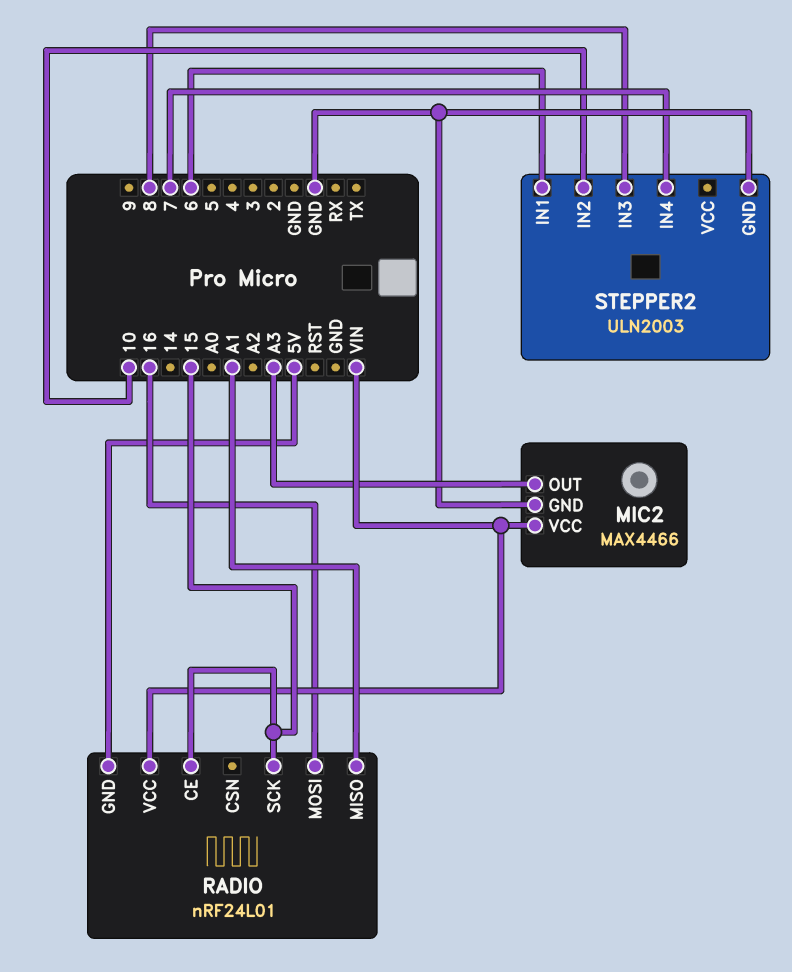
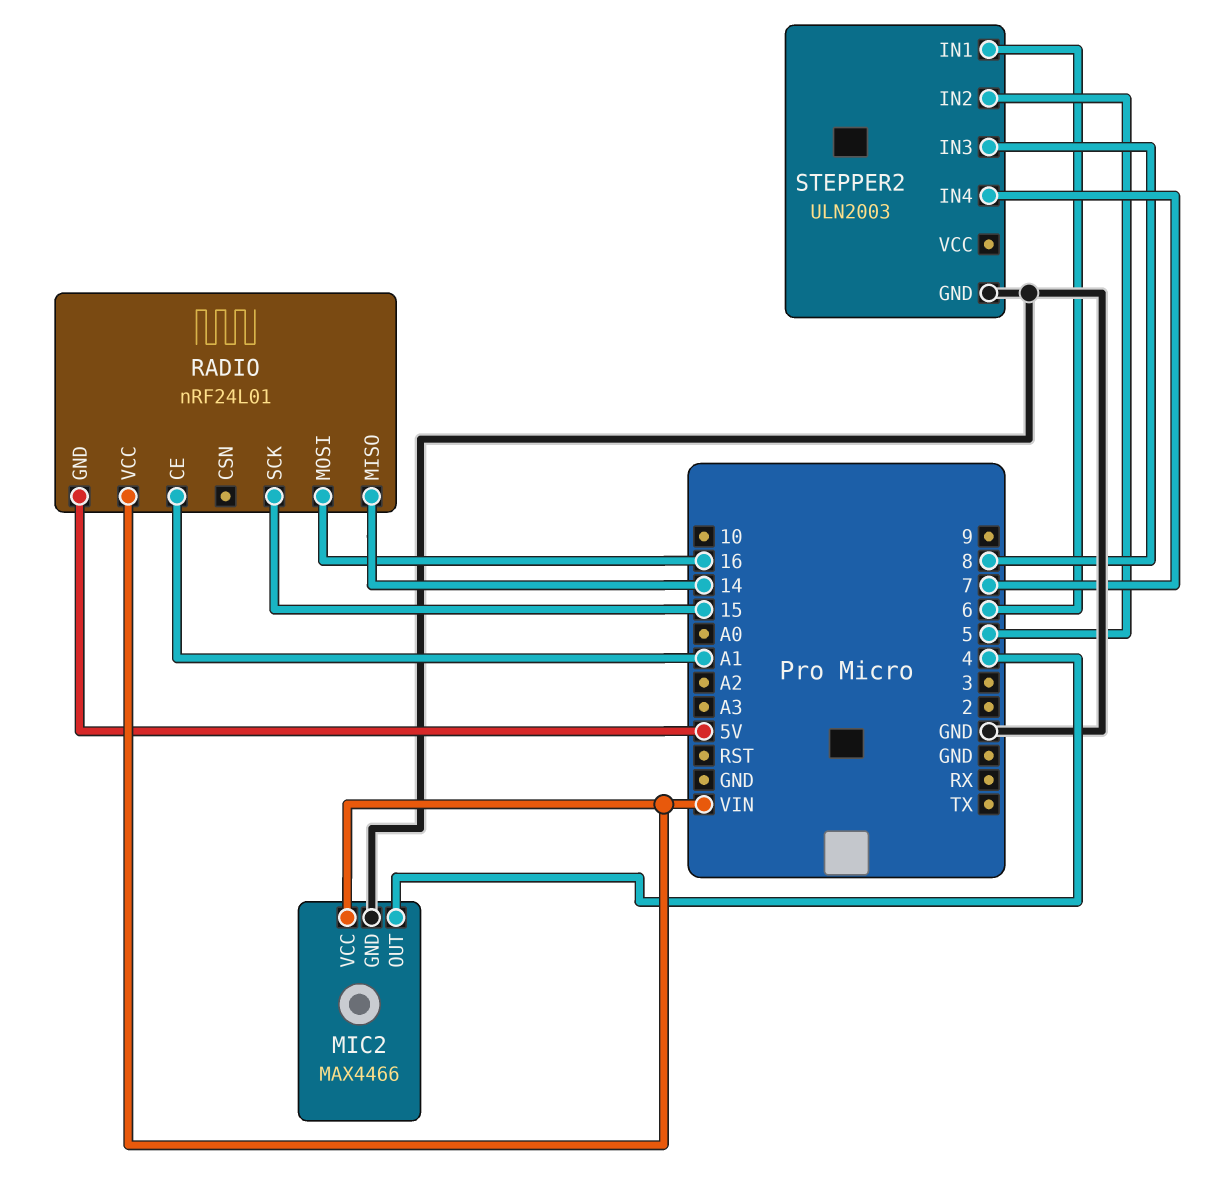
MIC2 pin OUT: A3 -> 4
RADIO pin CE: 15 -> A1
RADIO pin MISO: A1 -> 14
STEPPER2 pin IN2: 10 -> 5

